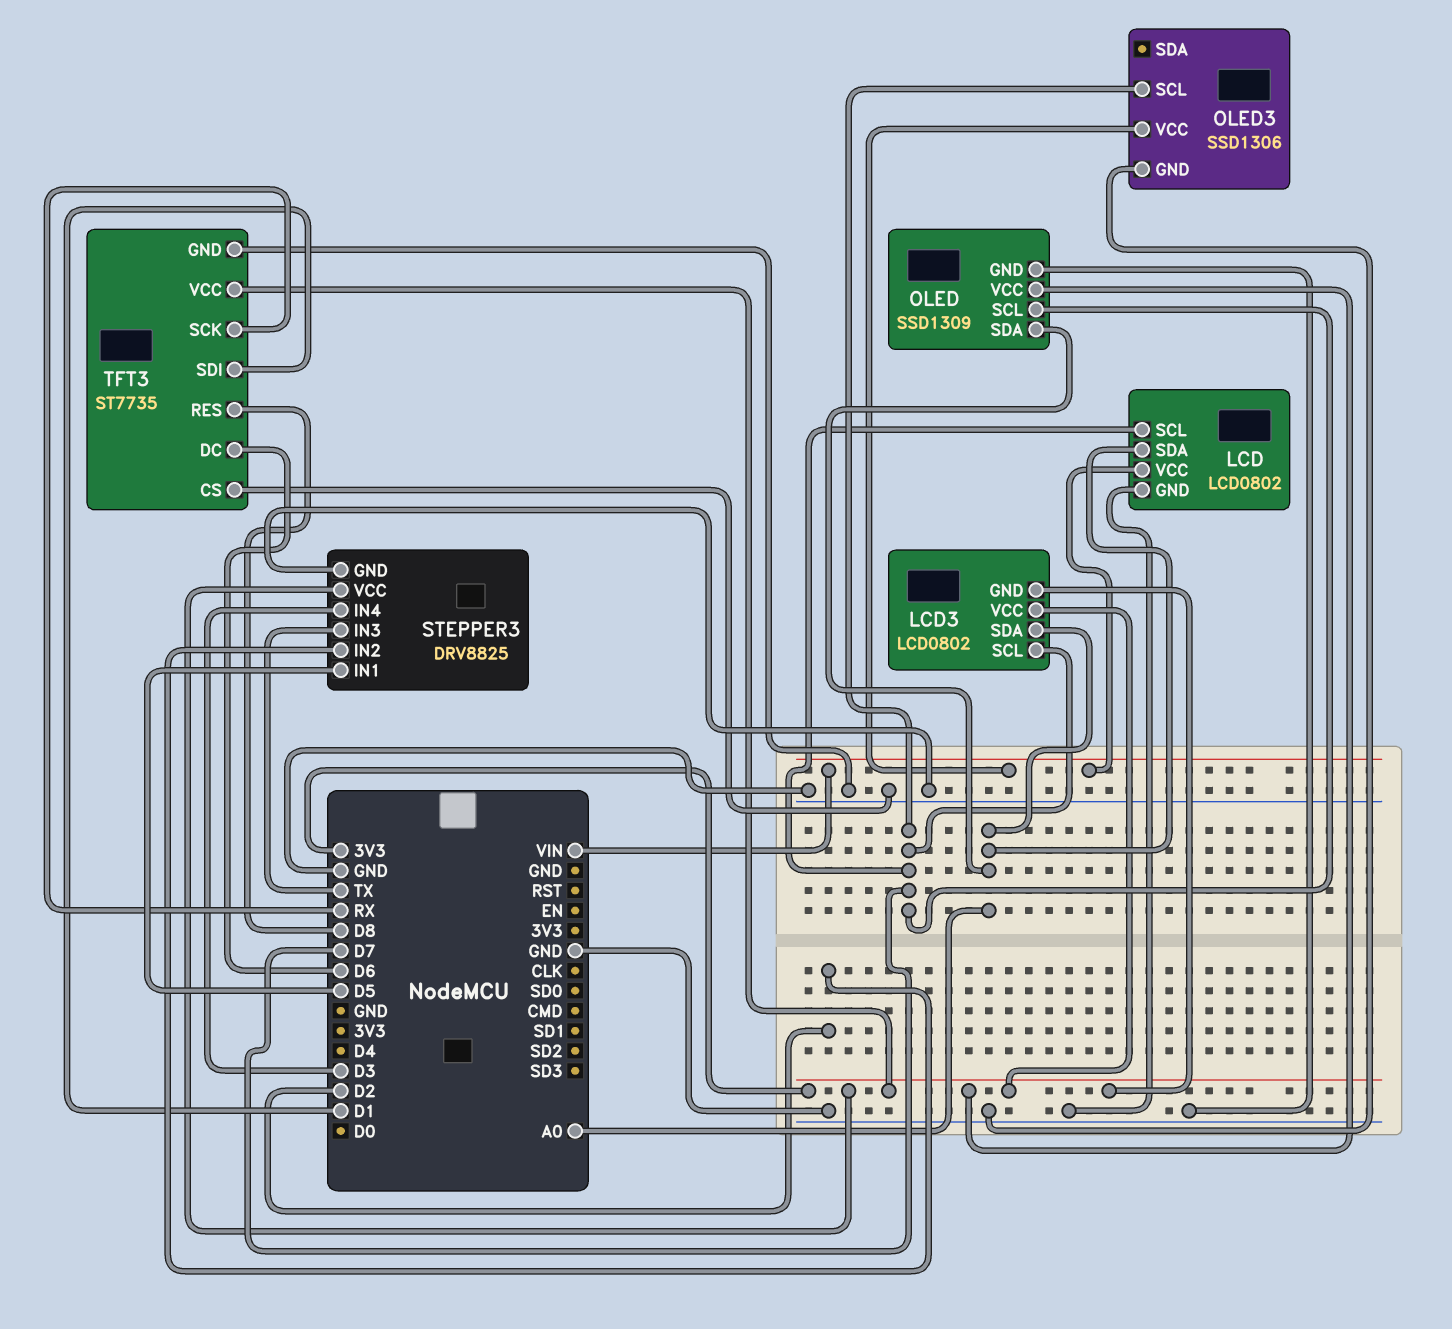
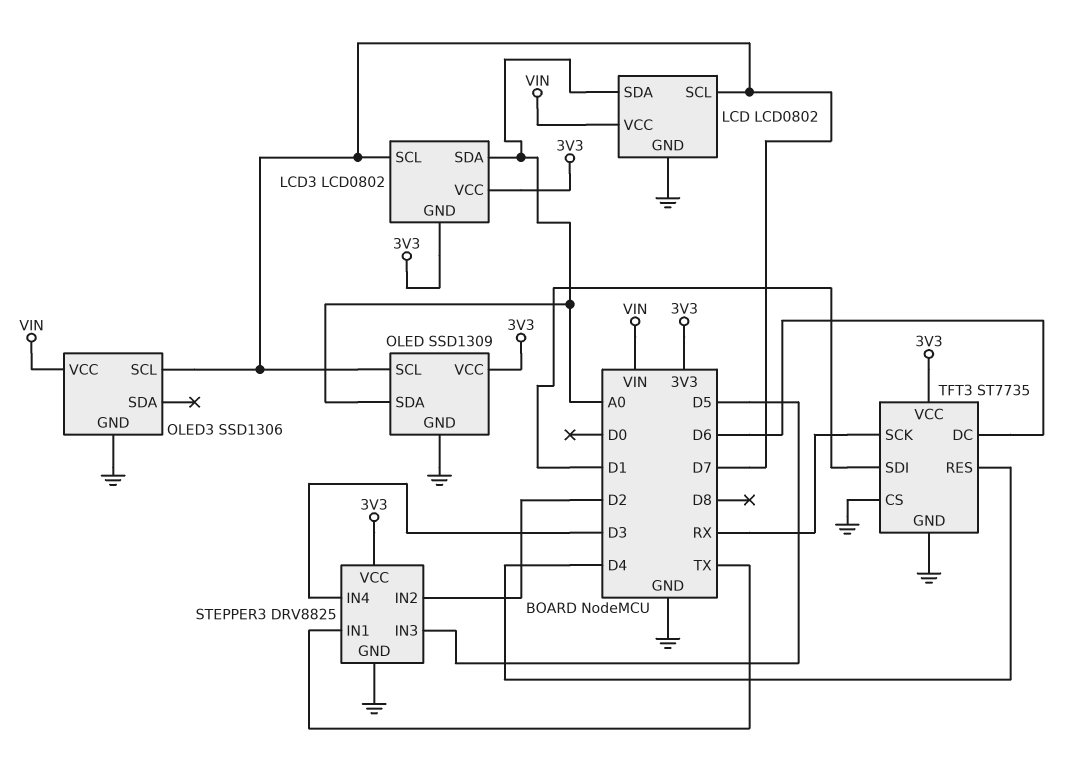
STEPPER3 pin IN1: D5 -> TX
STEPPER3 pin IN3: TX -> D5
TFT3 pin RES: D8 -> D4

